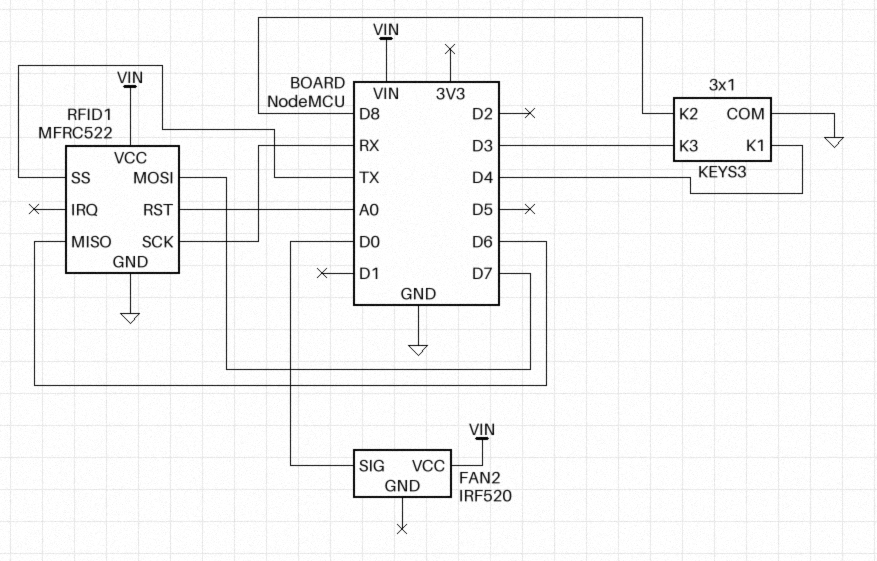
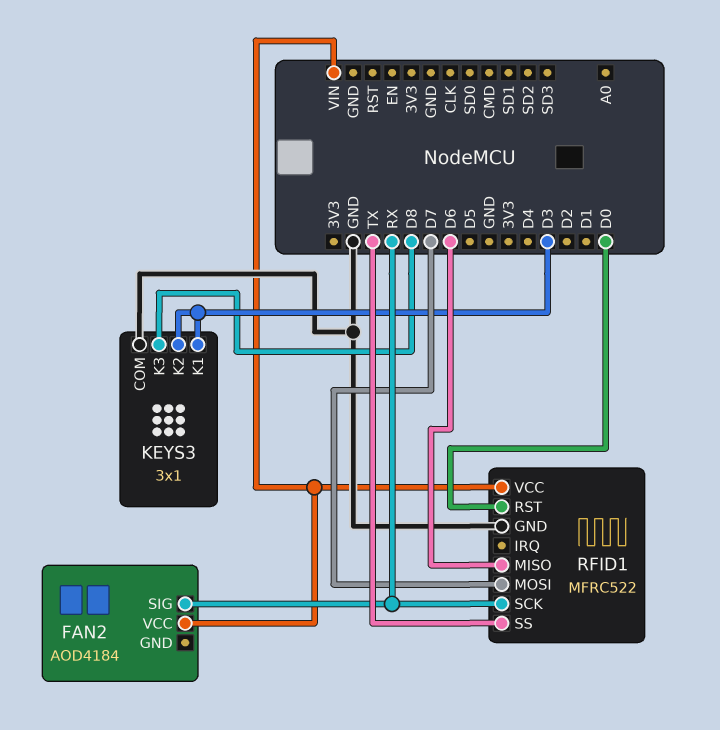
FAN2: IRF520 -> AOD4184
FAN2 pin SIG: D0 -> RX
KEYS3 pin K1: D4 -> D3
KEYS3 pin K2: D8 -> D3
KEYS3 pin K3: D3 -> D8
RFID1 pin RST: A0 -> D0

